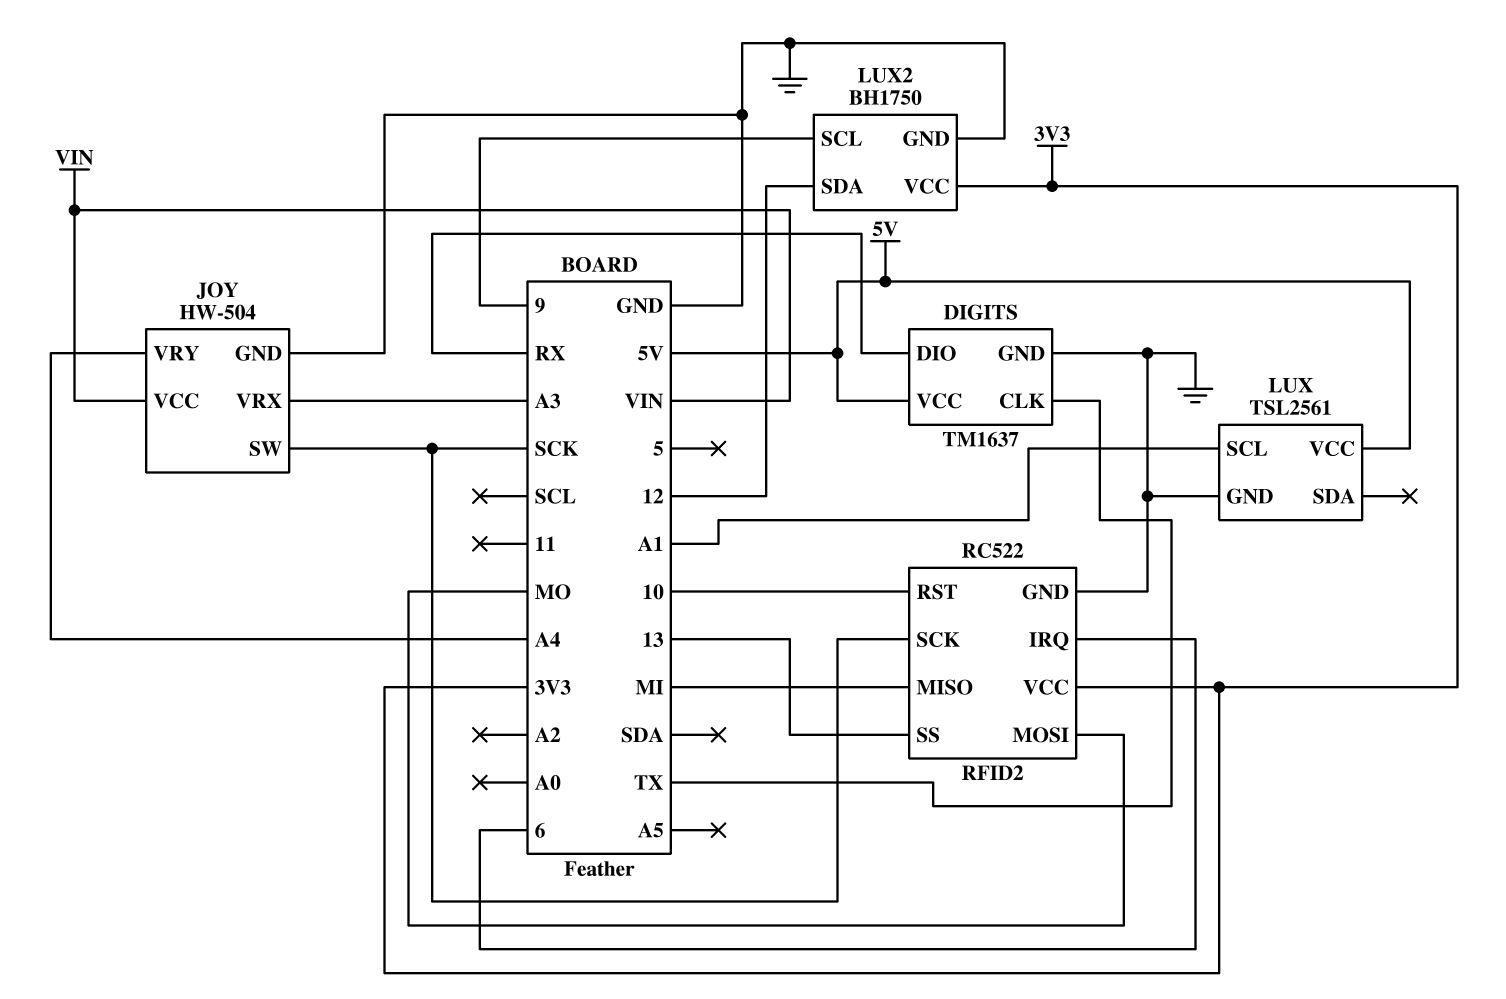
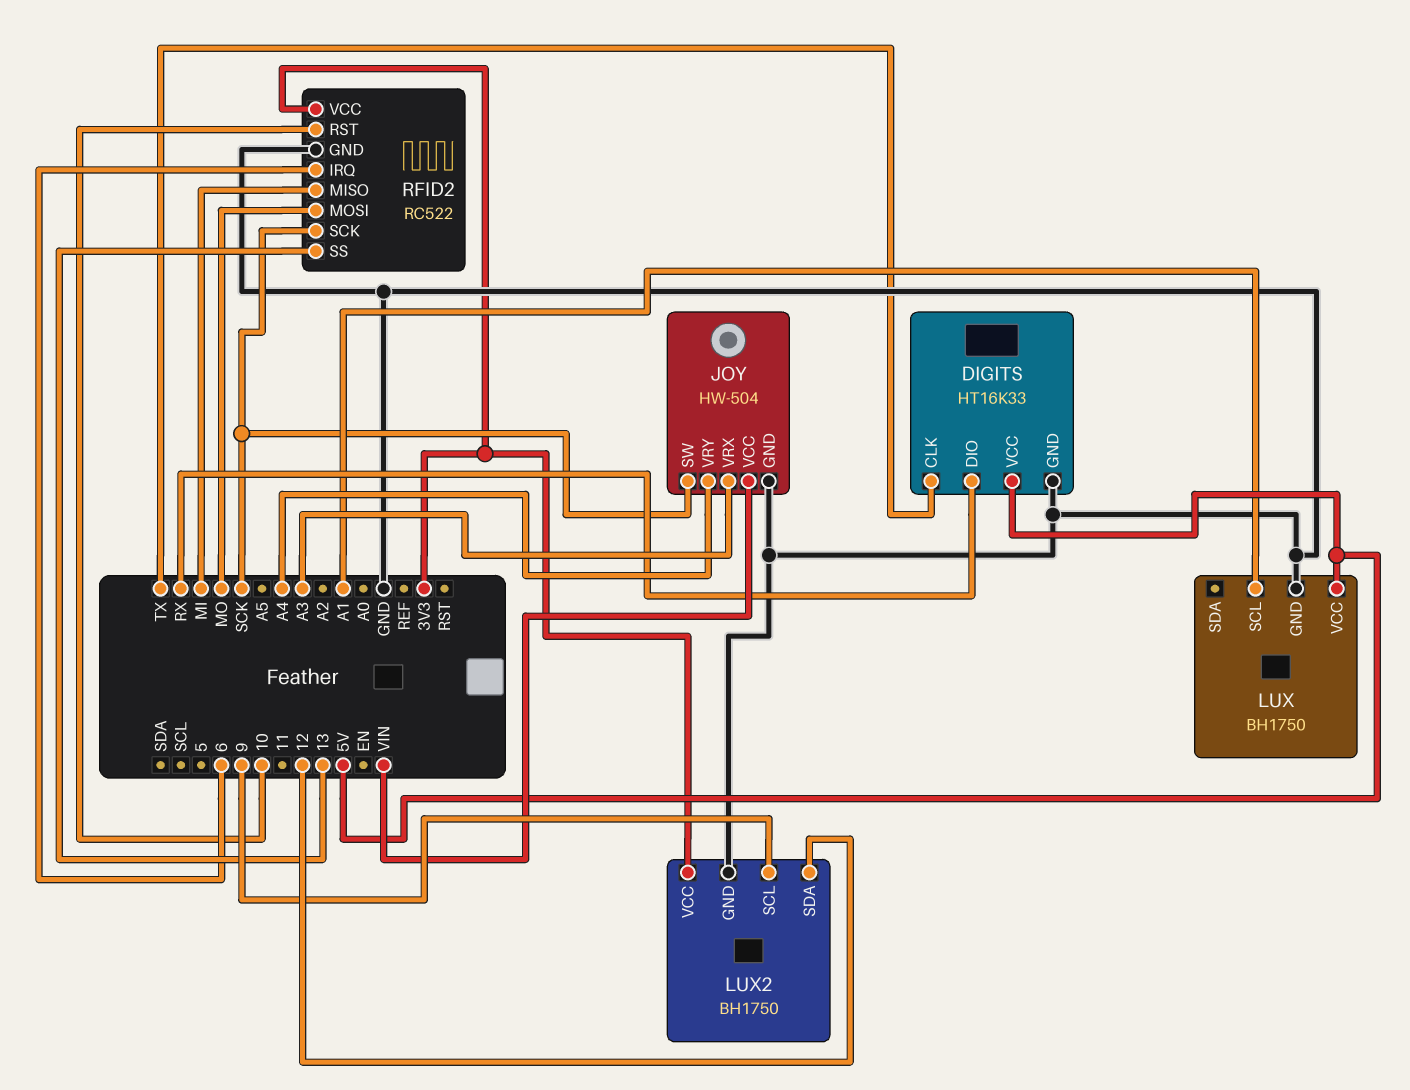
DIGITS: TM1637 -> HT16K33
LUX: TSL2561 -> BH1750

